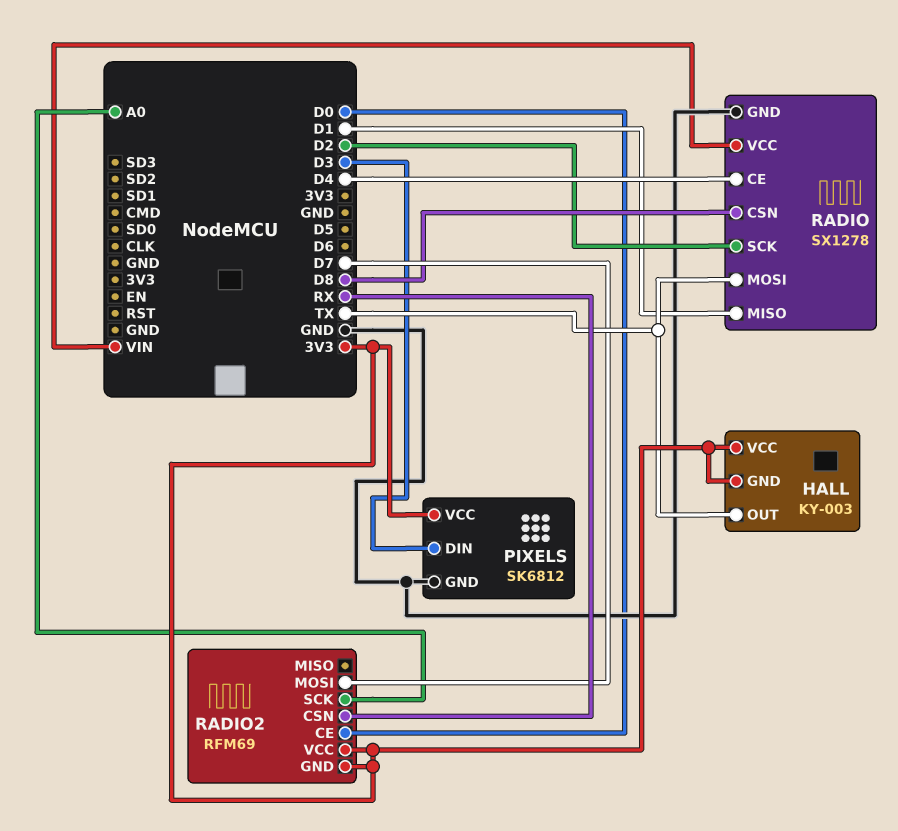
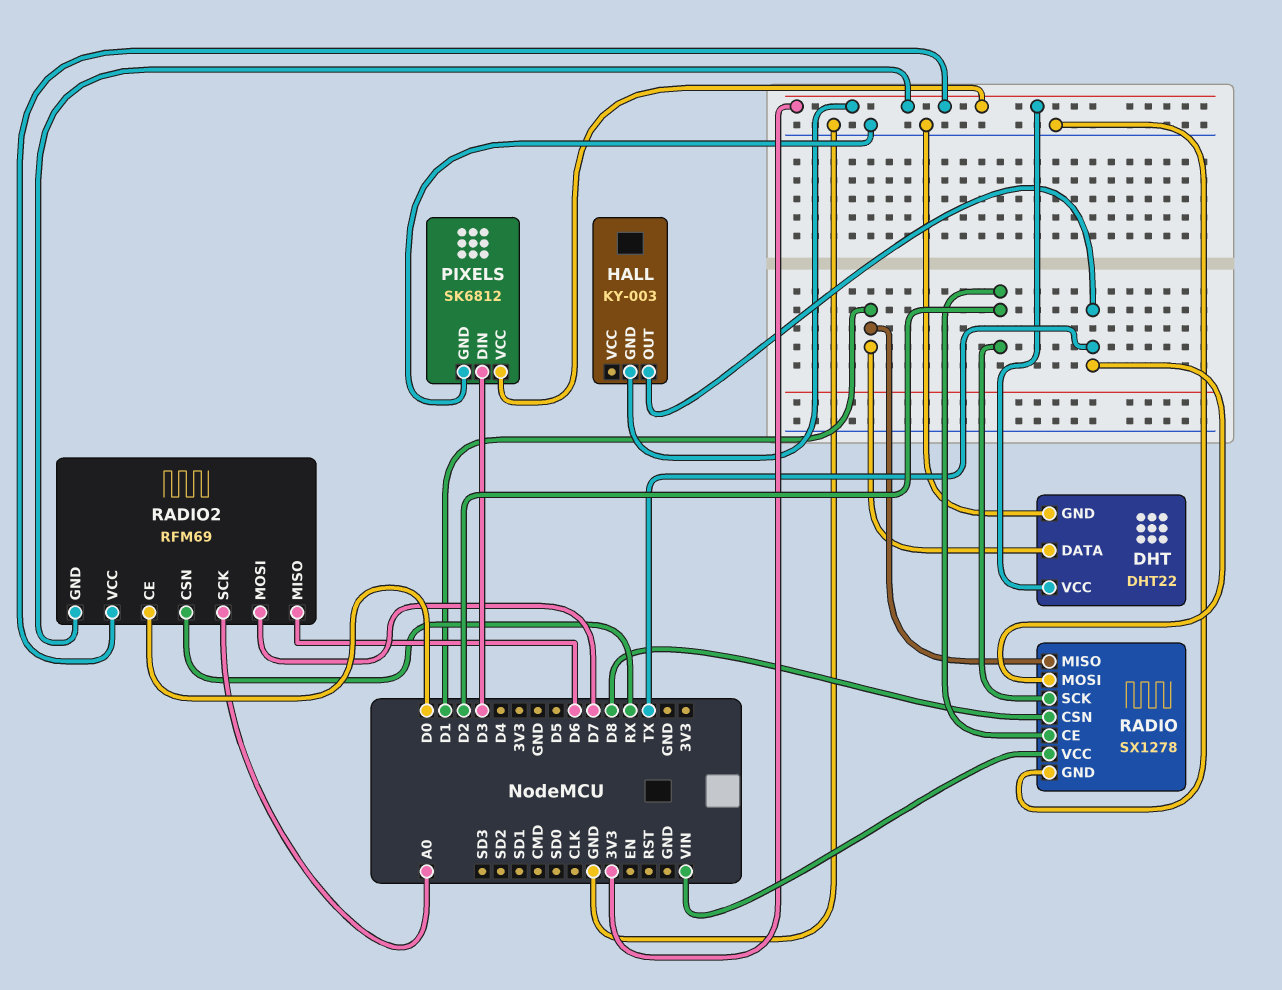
DHT: none -> DHT22
DHT pin DATA: none -> D1
DHT pin GND: none -> GND
DHT pin VCC: none -> 3V3
HALL pin VCC: 3V3 -> none
RADIO pin CE: D4 -> D2
RADIO2 pin MISO: none -> D6

